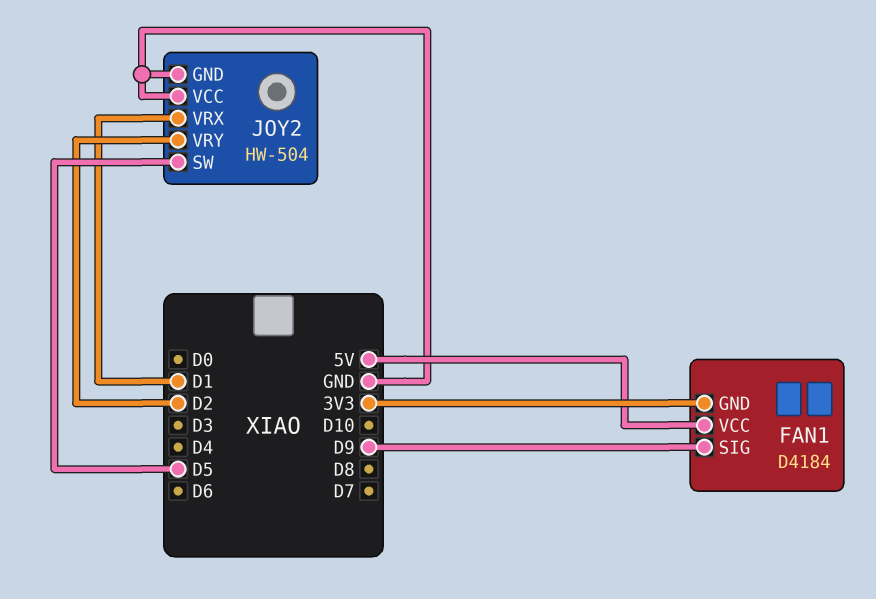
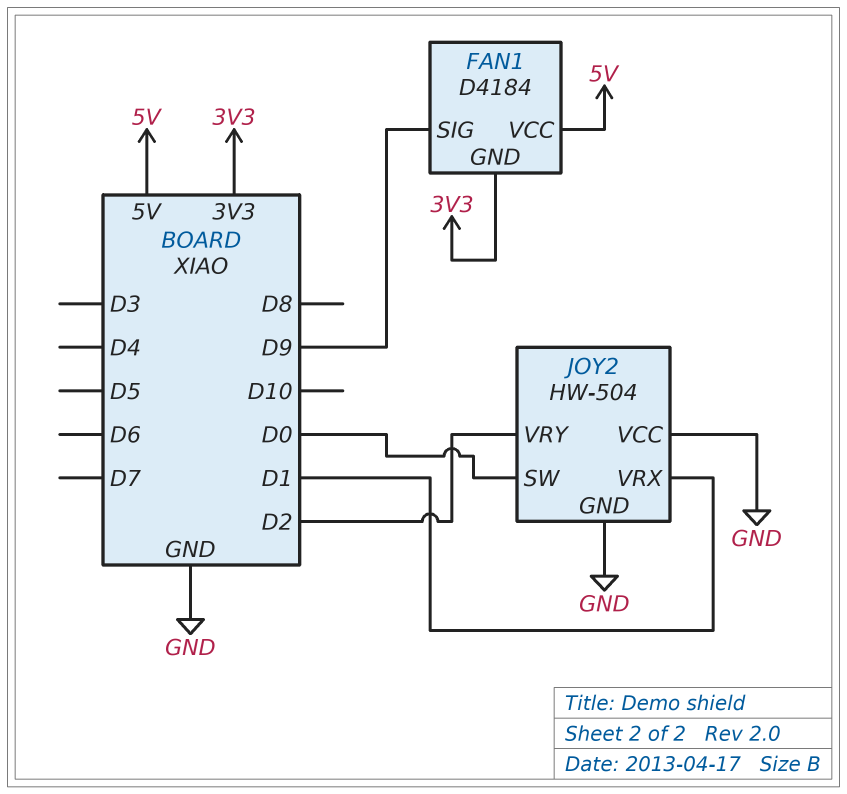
JOY2 pin SW: D5 -> D0

